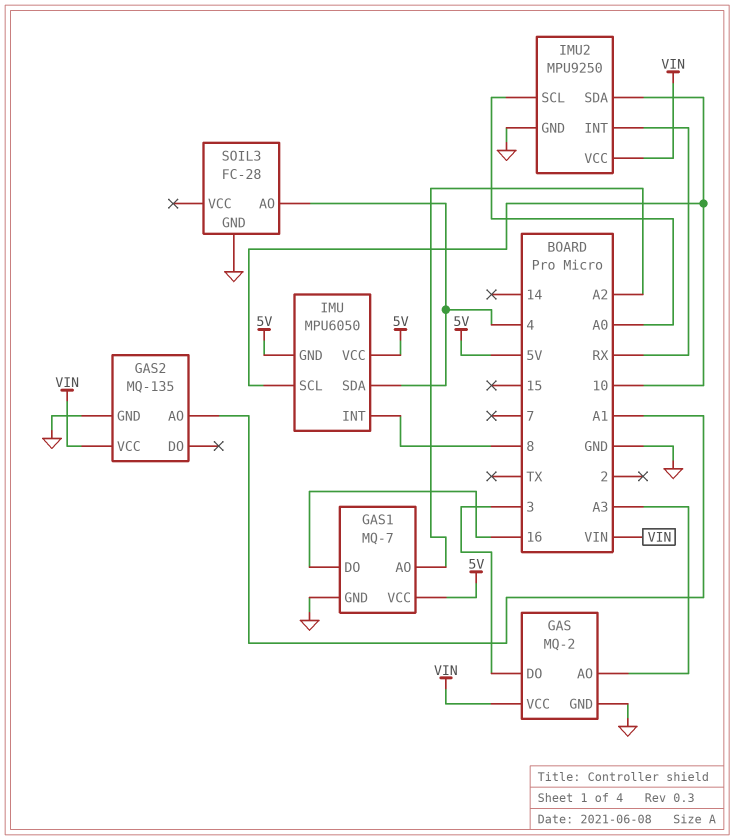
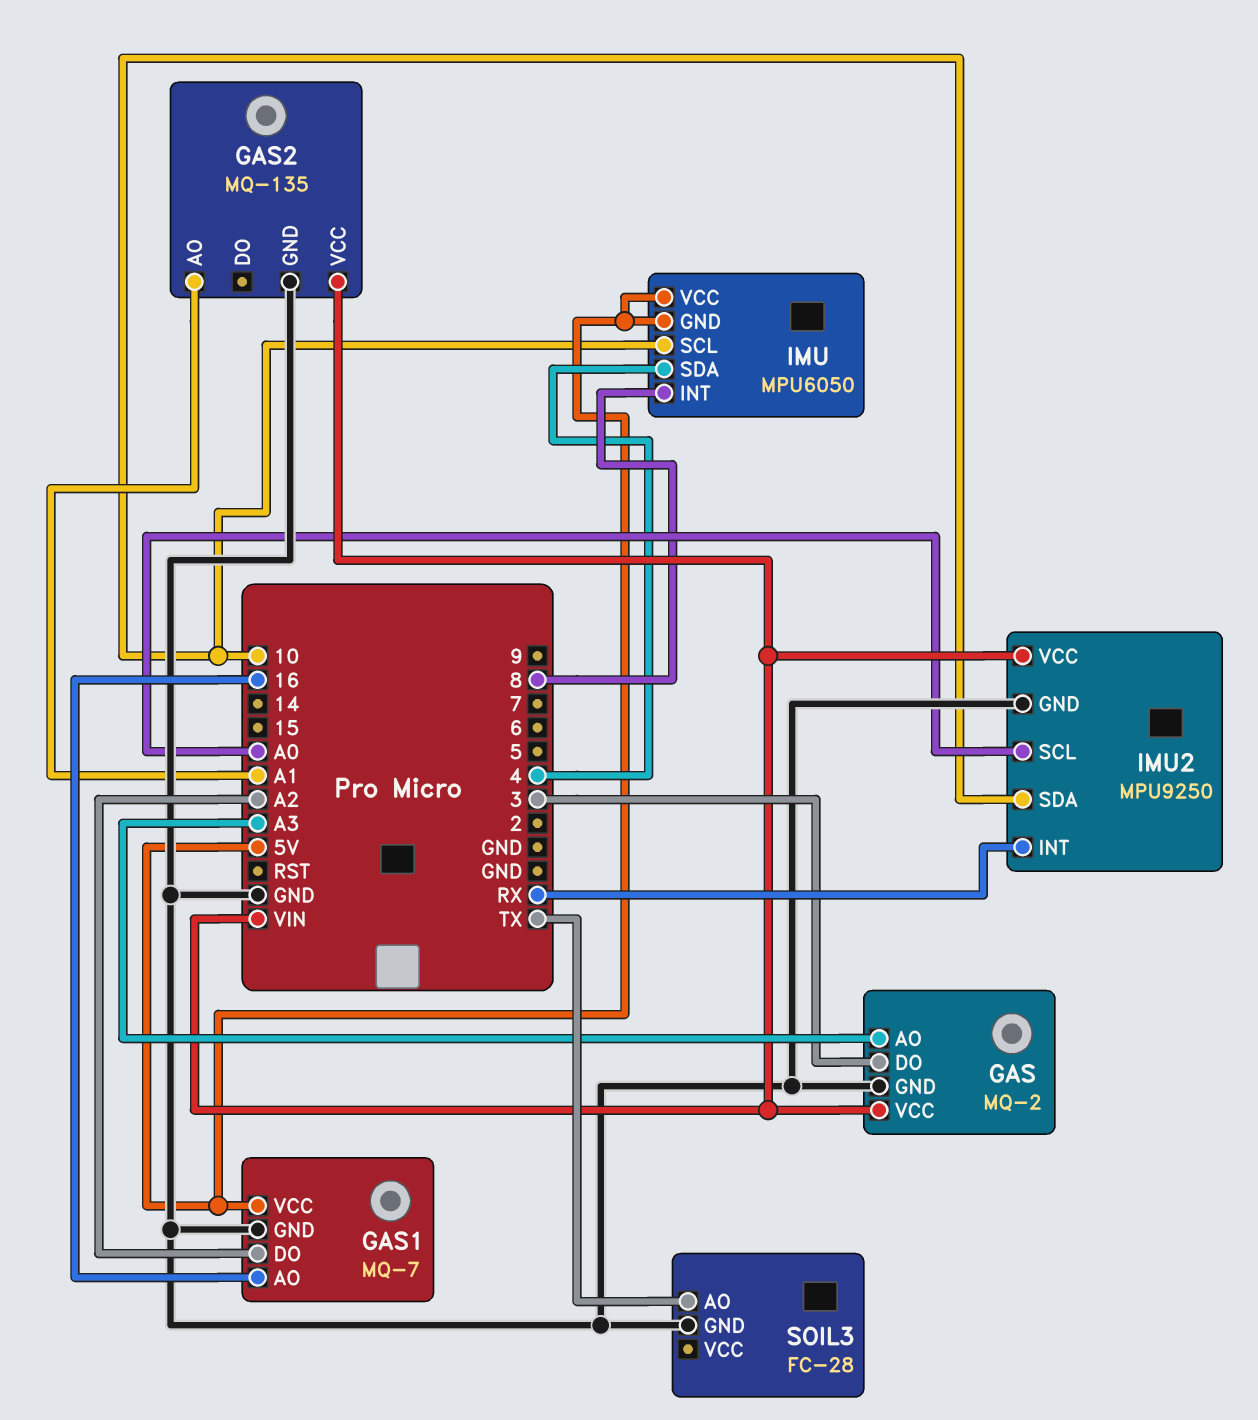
GAS1 pin AO: A2 -> 16
GAS1 pin DO: 16 -> A2
SOIL3 pin AO: 4 -> TX

